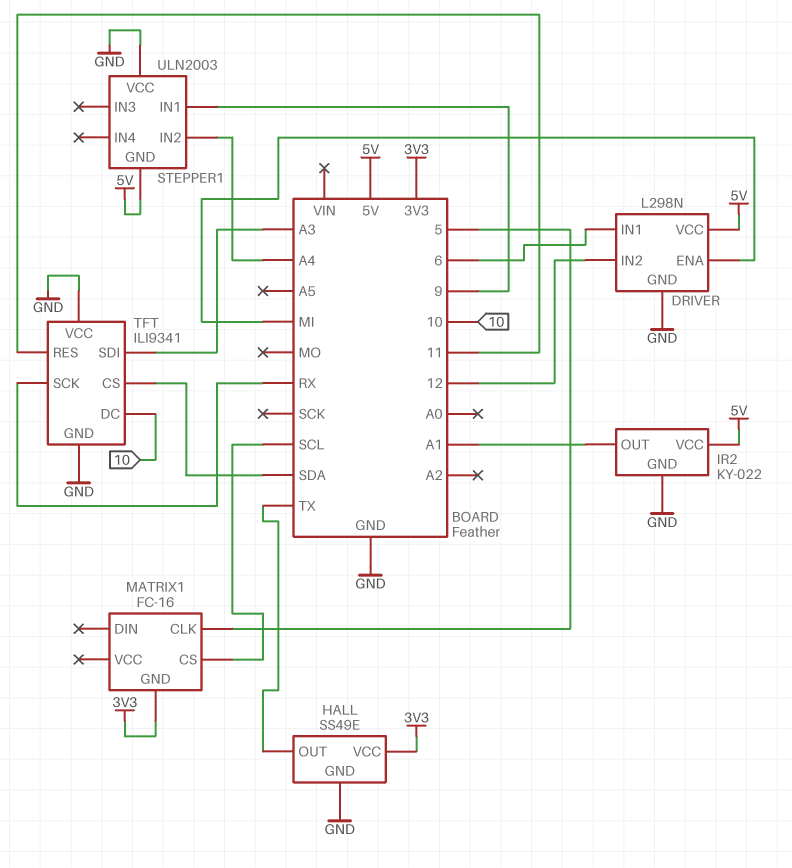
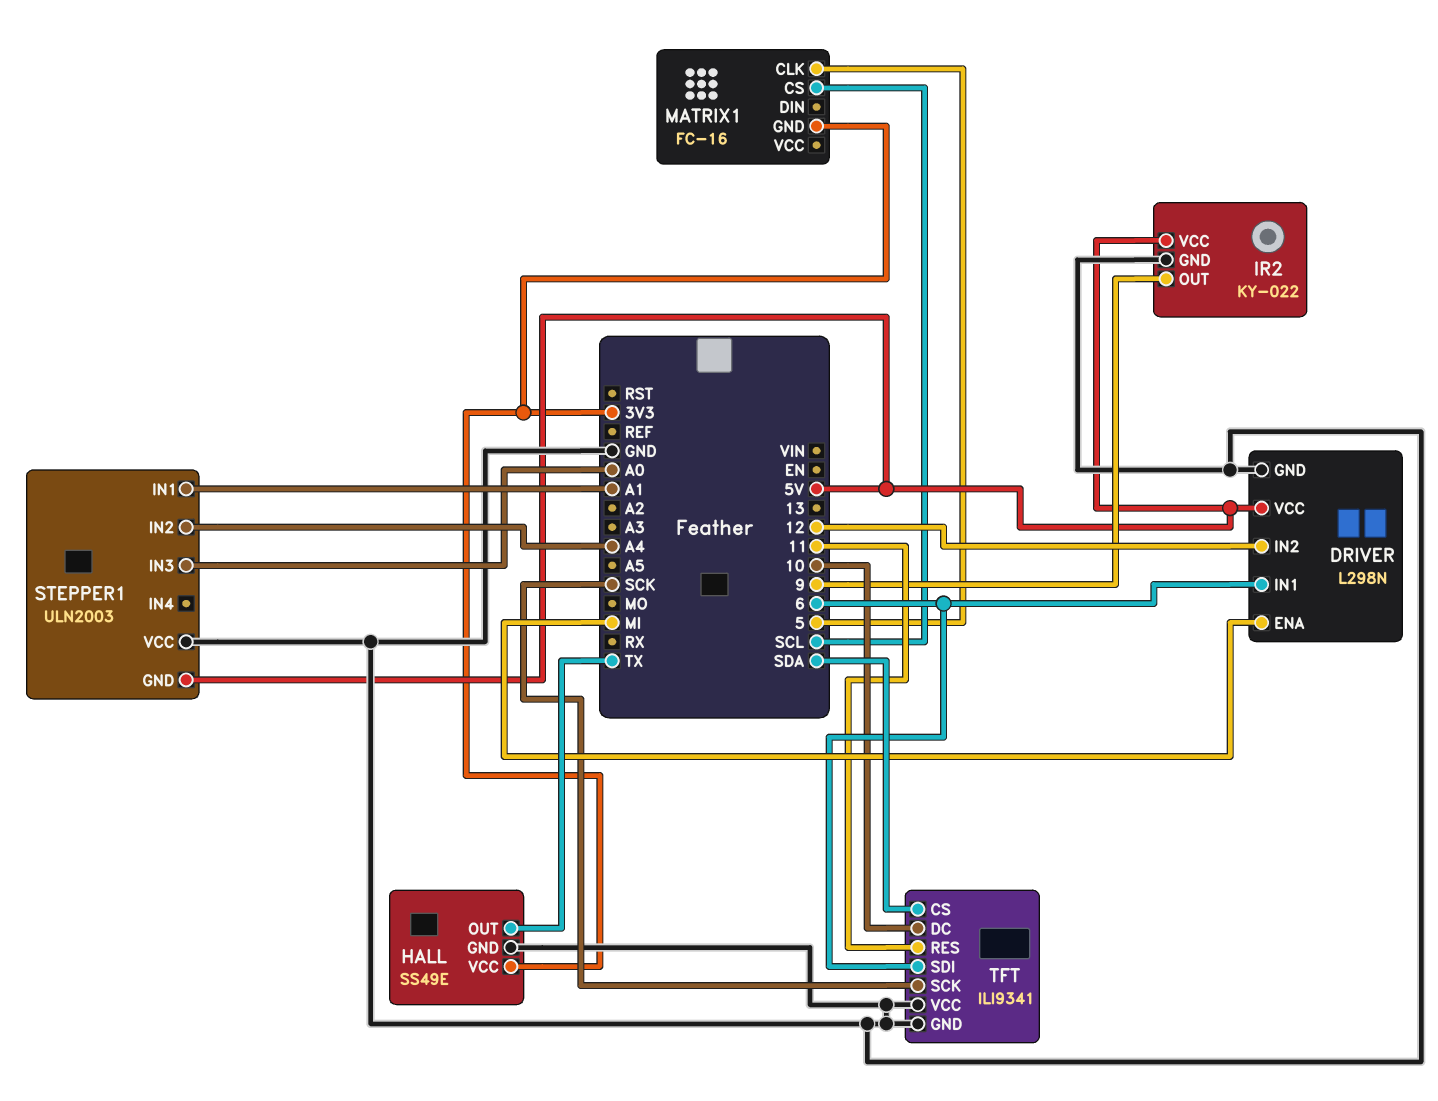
IR2 pin OUT: A1 -> 9
STEPPER1 pin IN1: 9 -> A1
STEPPER1 pin IN3: none -> A0
TFT pin SCK: RX -> SCK
TFT pin SDI: A3 -> 6

